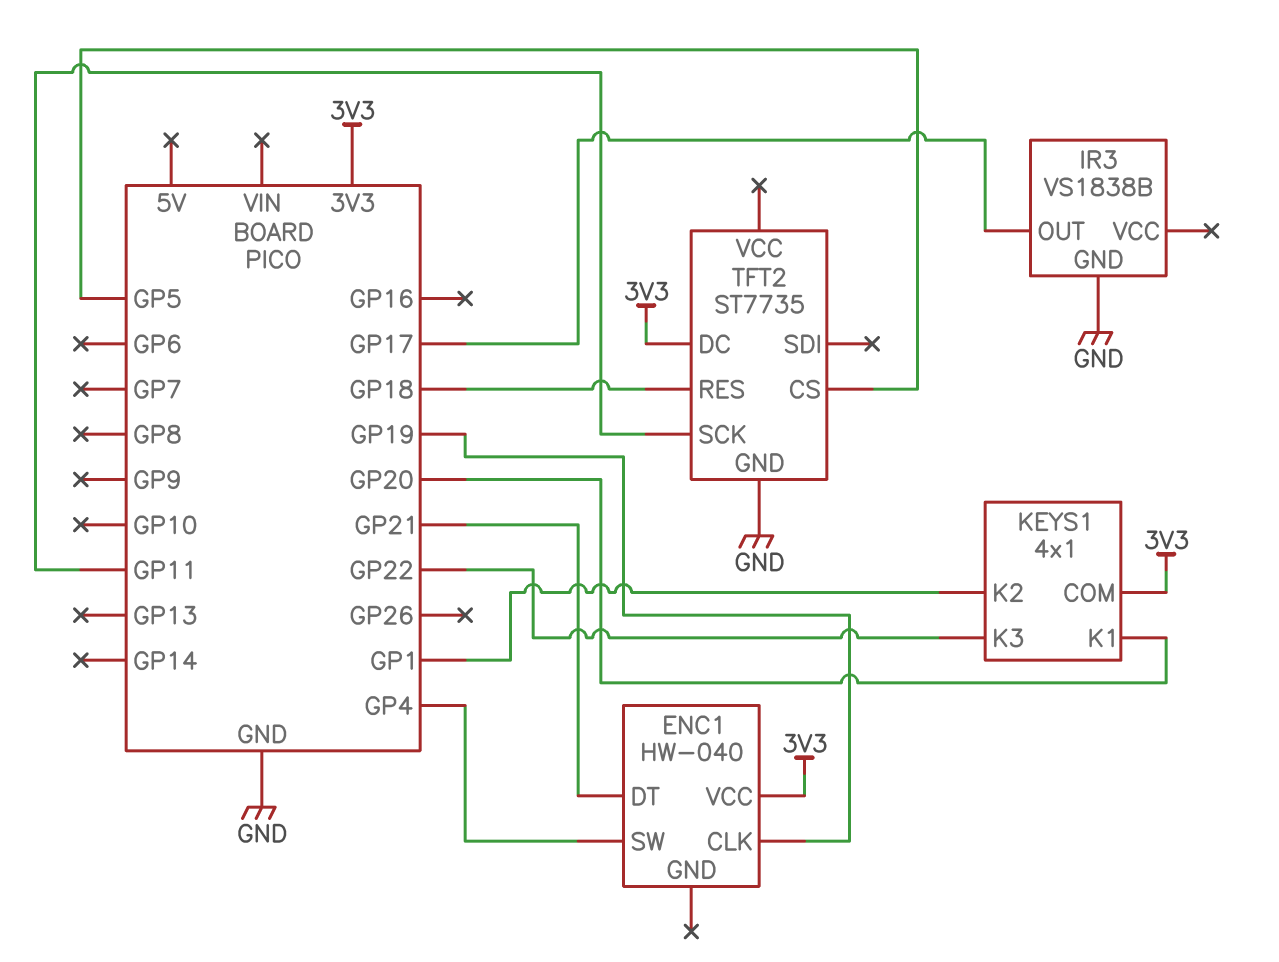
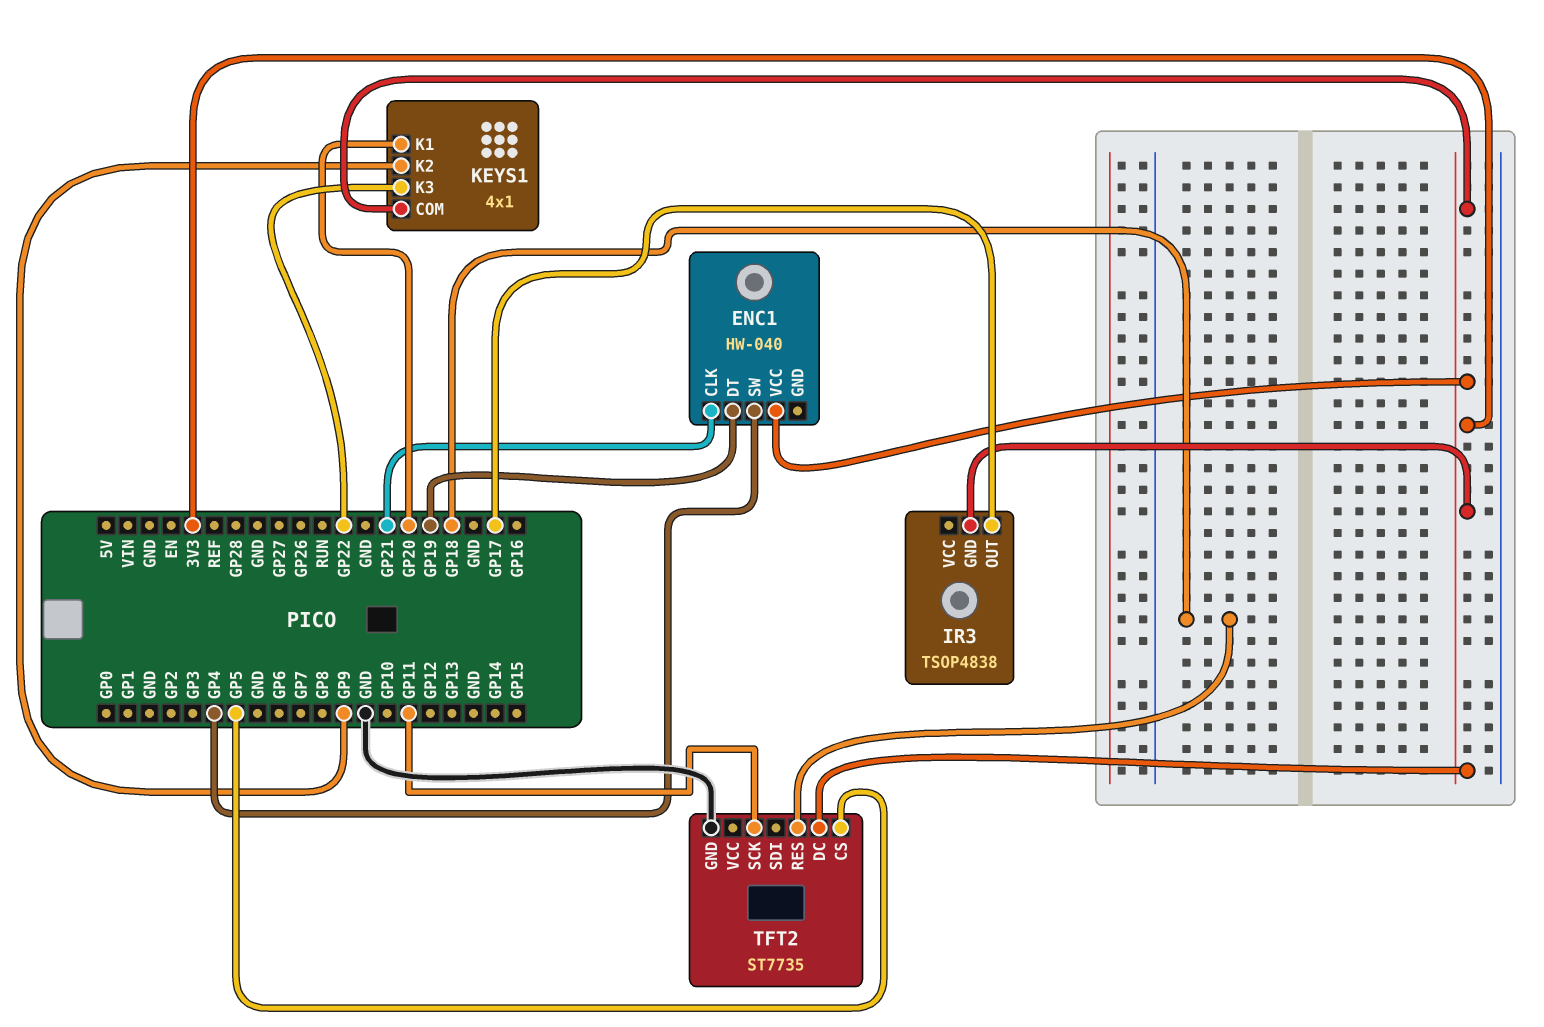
ENC1 pin CLK: GP19 -> GP21
ENC1 pin DT: GP21 -> GP19
IR3: VS1838B -> TSOP4838
IR3 pin GND: GND -> 3V3
KEYS1 pin K2: GP1 -> GP9

